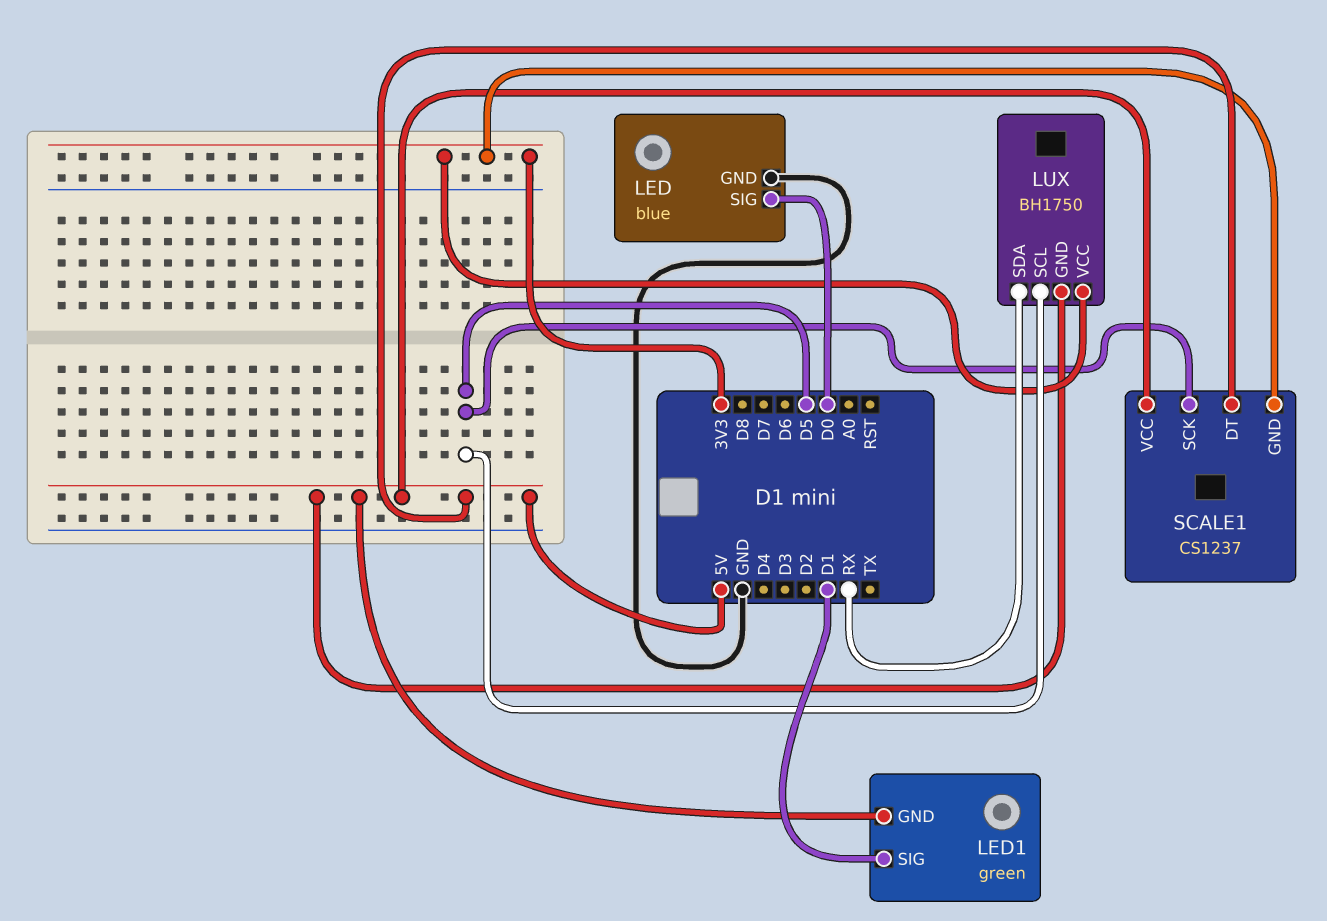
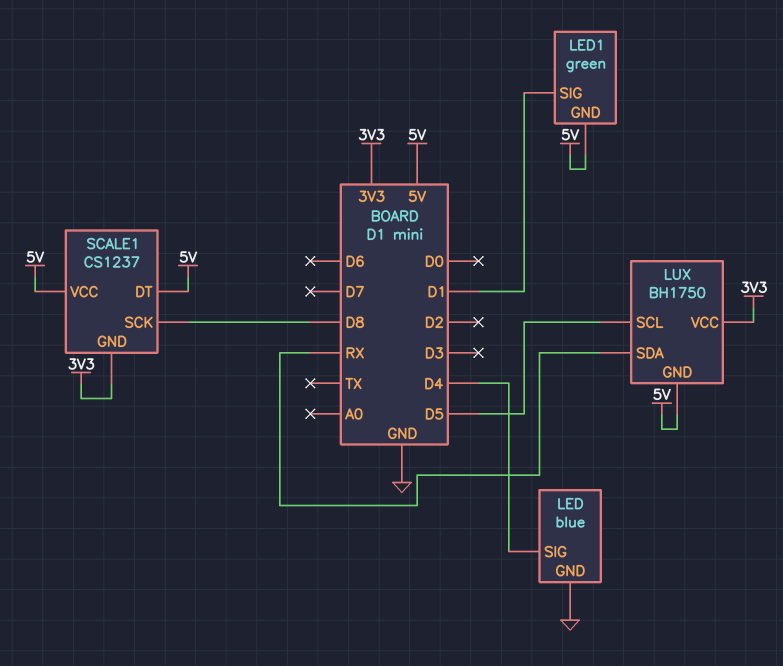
LED pin SIG: D0 -> D4
SCALE1 pin SCK: D5 -> D8

